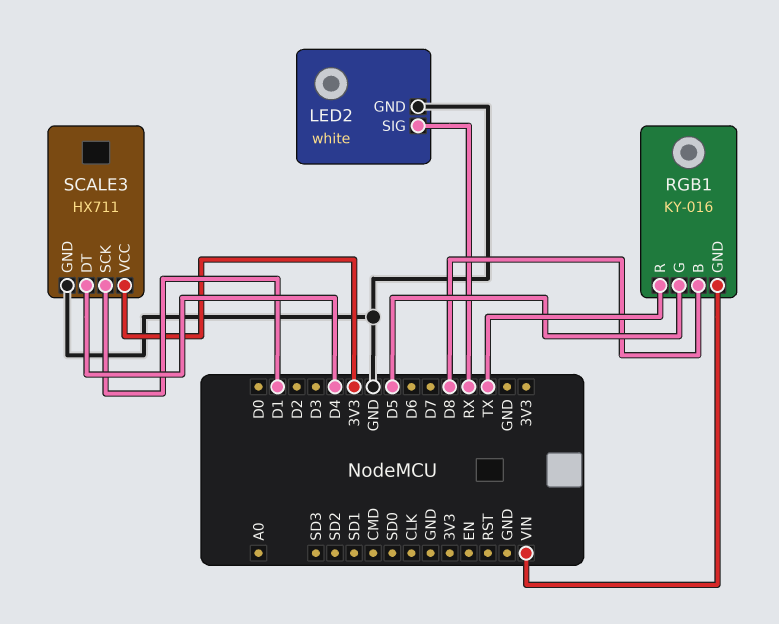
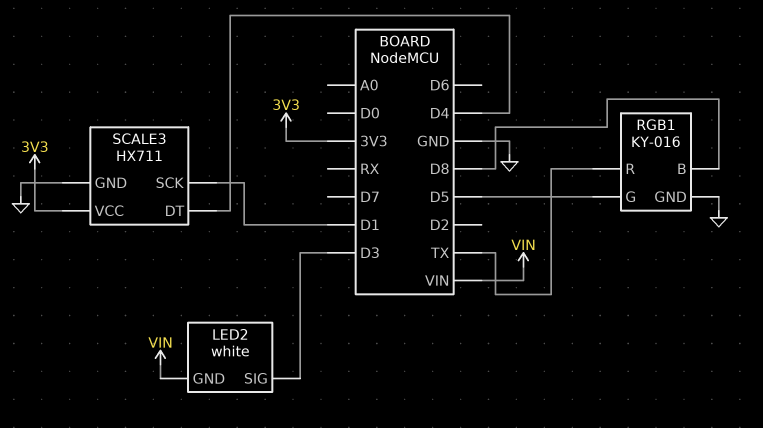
LED2 pin GND: GND -> VIN
LED2 pin SIG: RX -> D3
RGB1 pin GND: VIN -> GND

